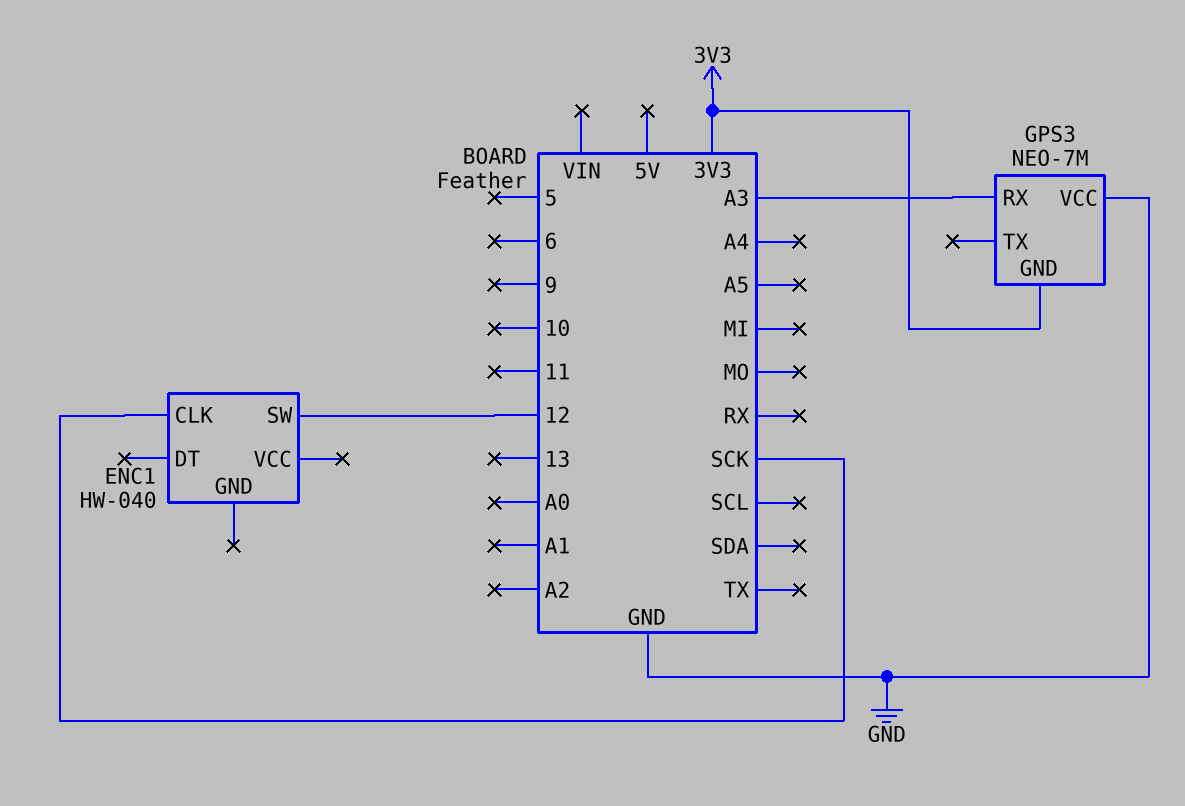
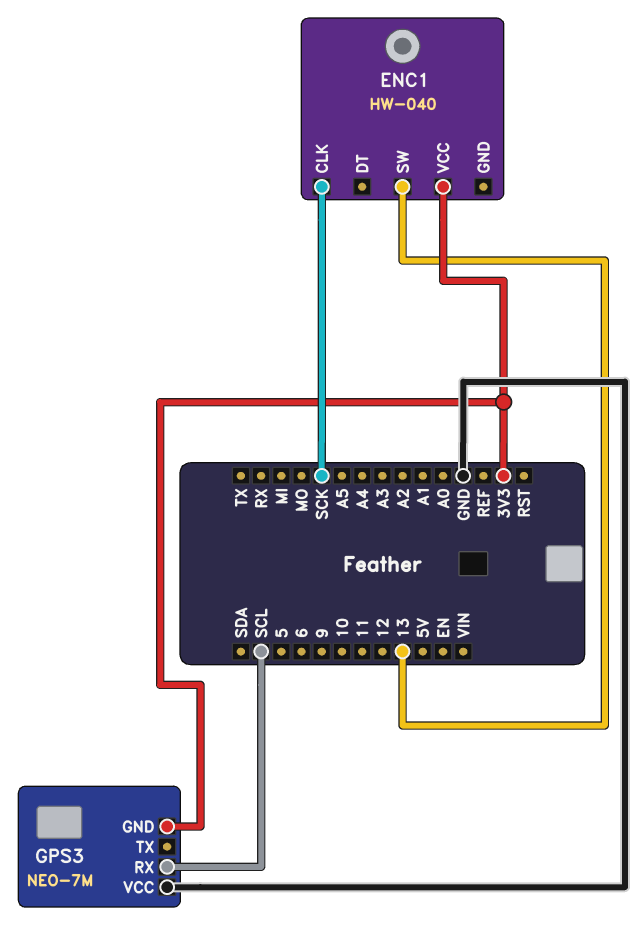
ENC1 pin SW: 12 -> 13
ENC1 pin VCC: none -> 3V3
GPS3 pin RX: A3 -> SCL

